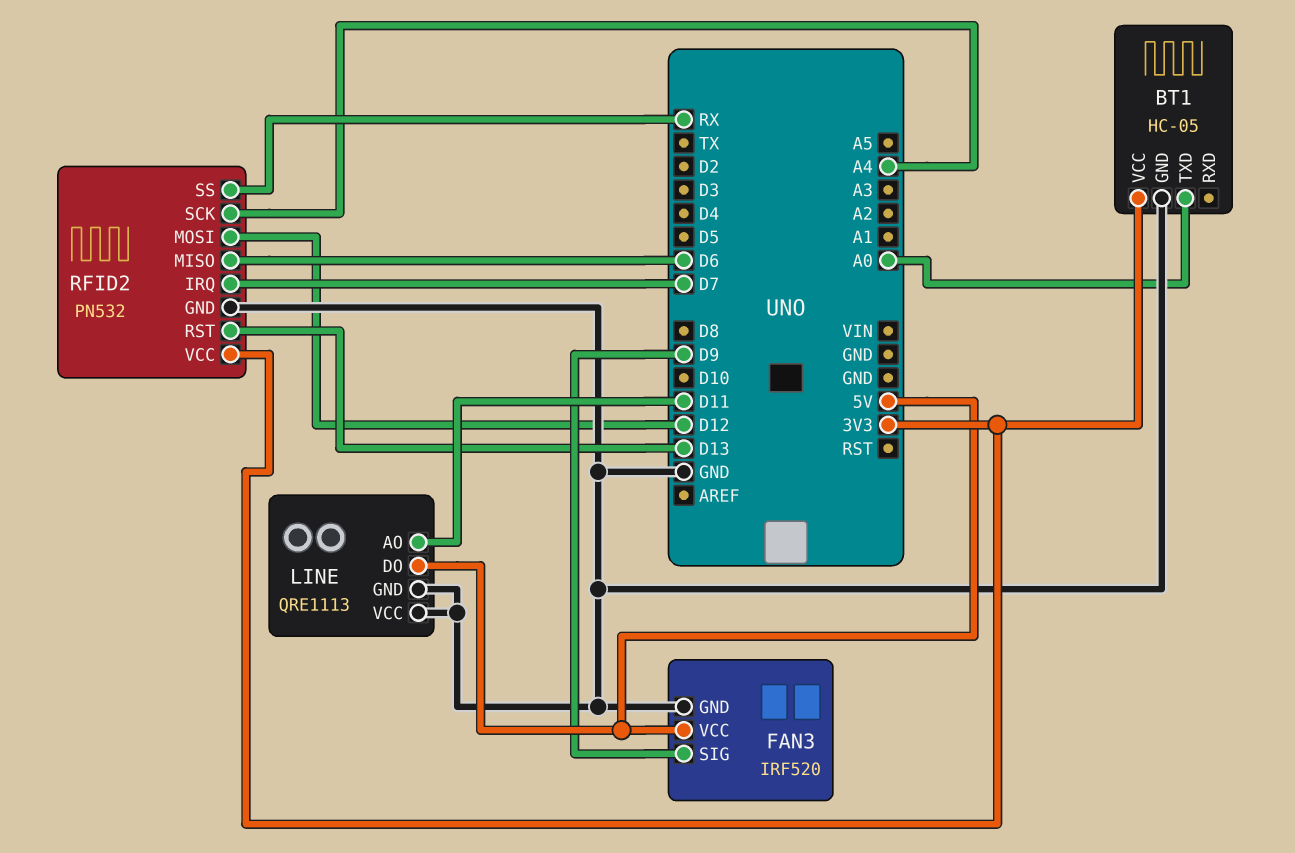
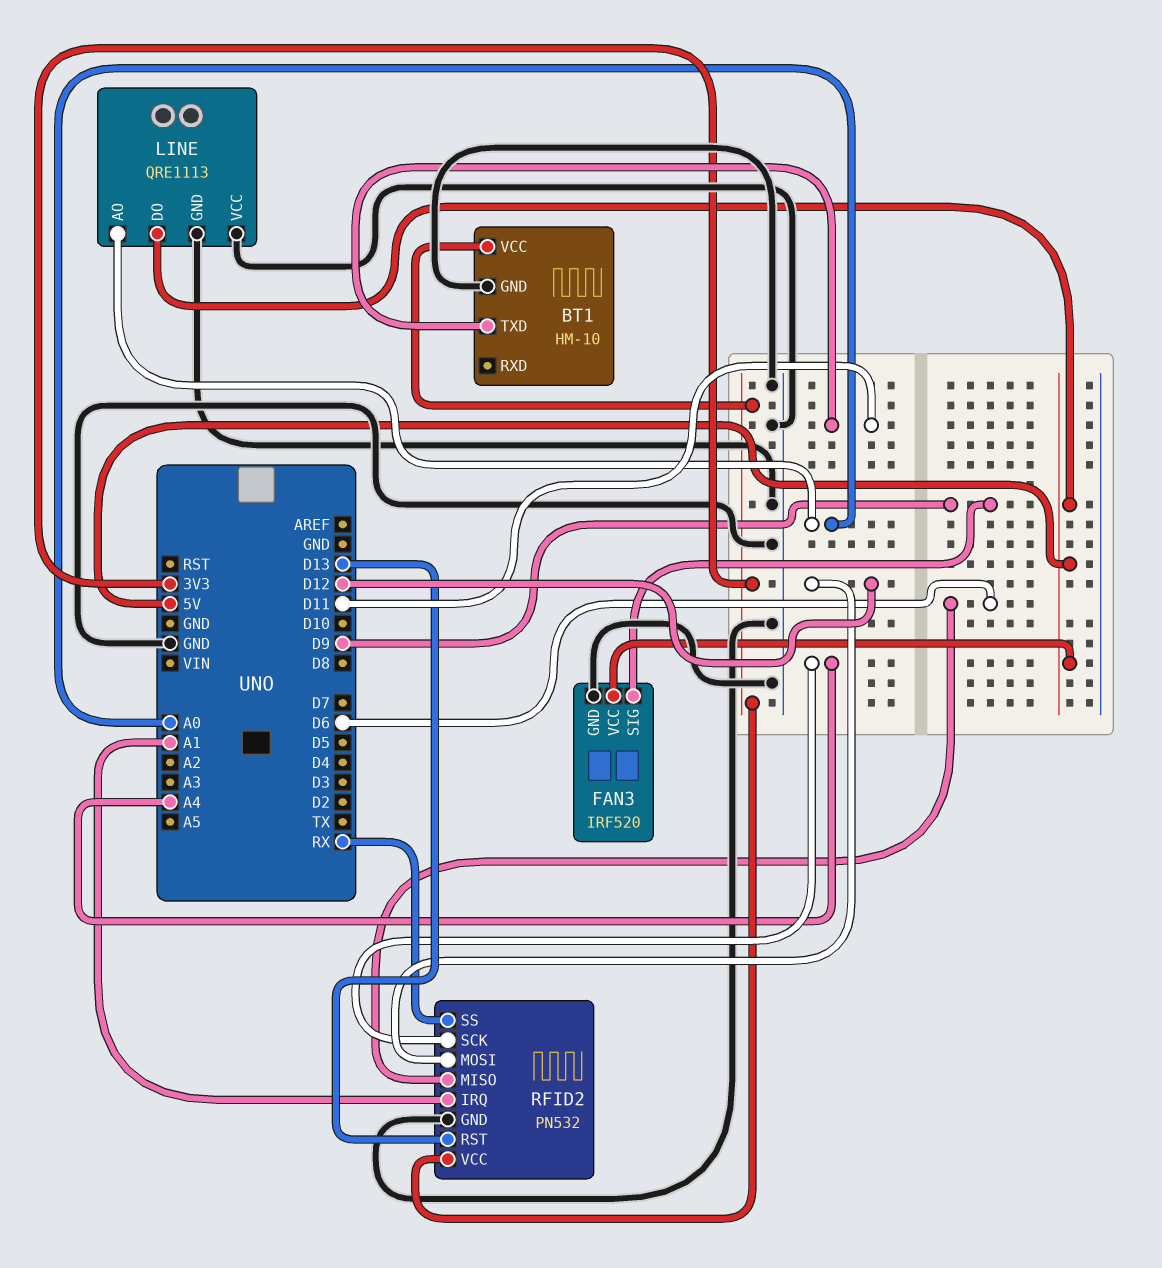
BT1: HC-05 -> HM-10
BT1 pin TXD: A0 -> D11
LINE pin AO: D11 -> A0
RFID2 pin IRQ: D7 -> A1

